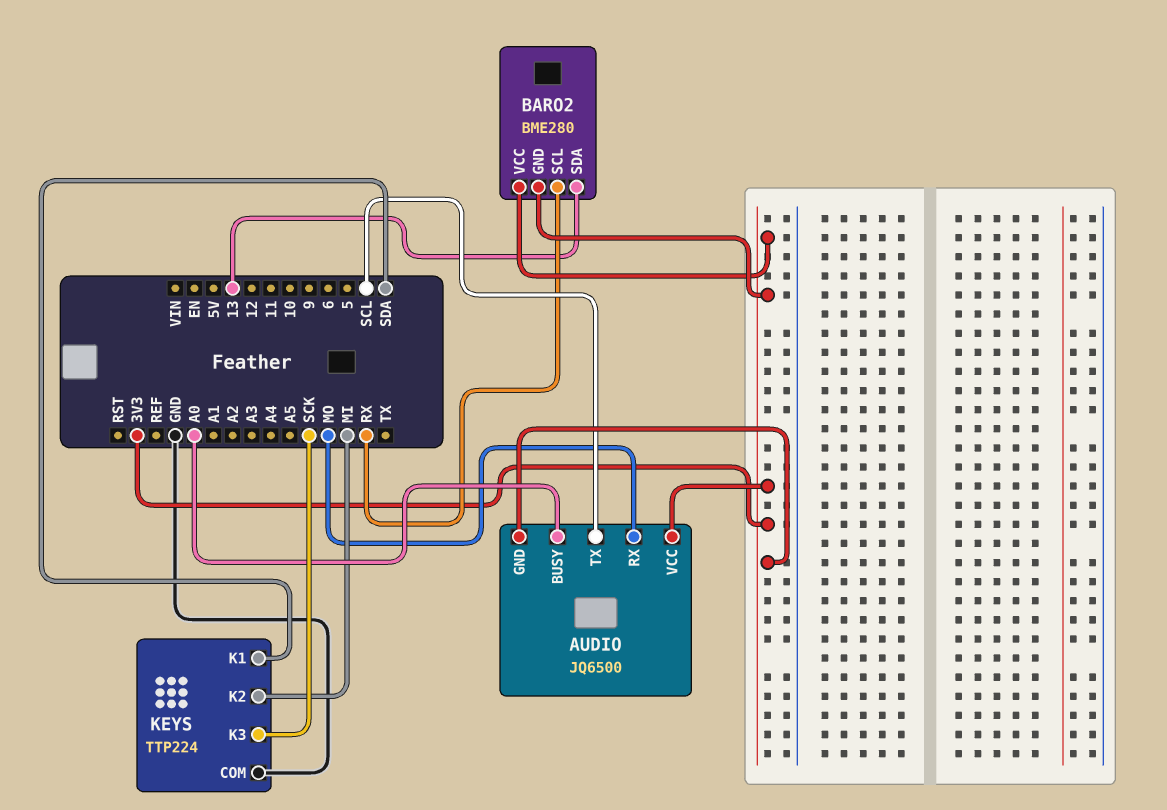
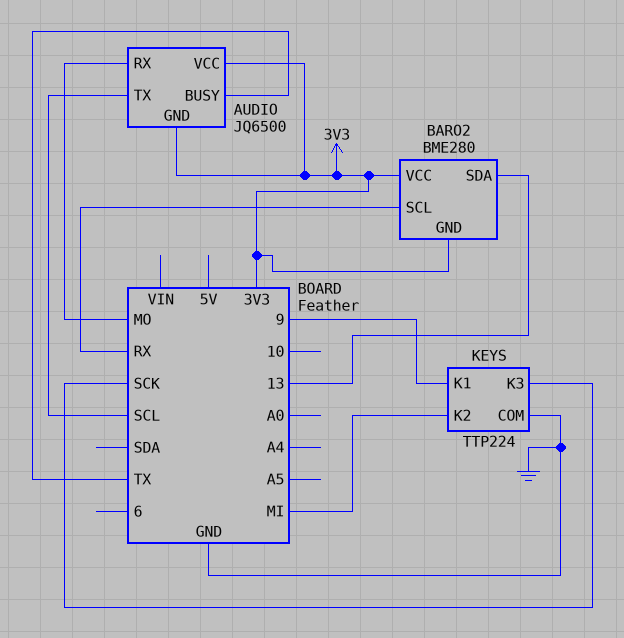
AUDIO pin BUSY: A0 -> TX
KEYS pin K1: SDA -> 9

